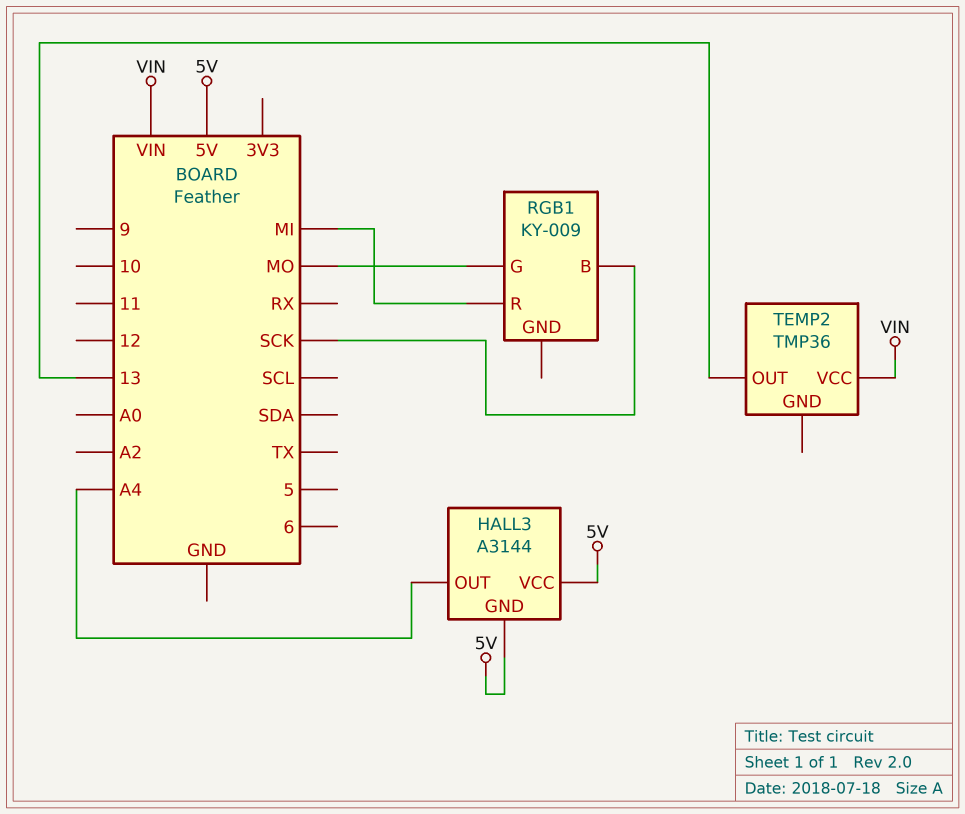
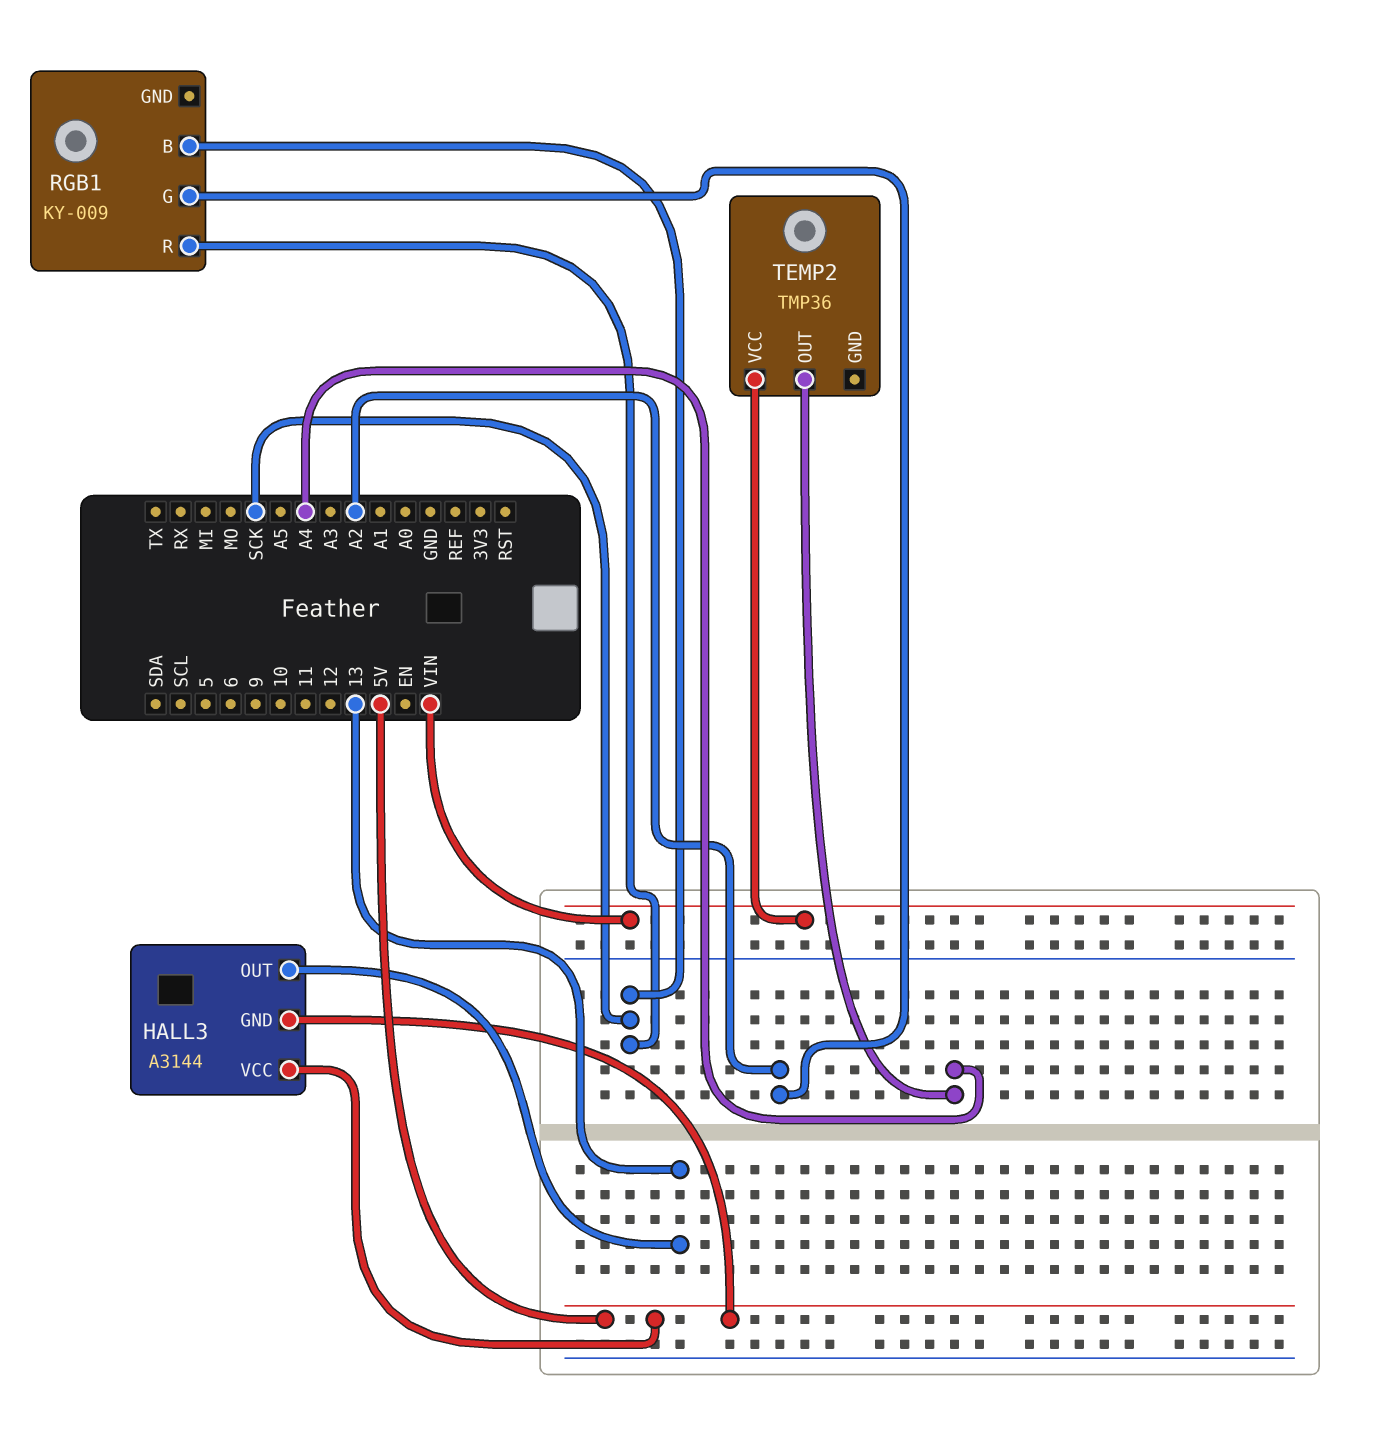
HALL3 pin OUT: A4 -> 13
RGB1 pin G: MO -> A2
RGB1 pin R: MI -> SCK
TEMP2 pin OUT: 13 -> A4

